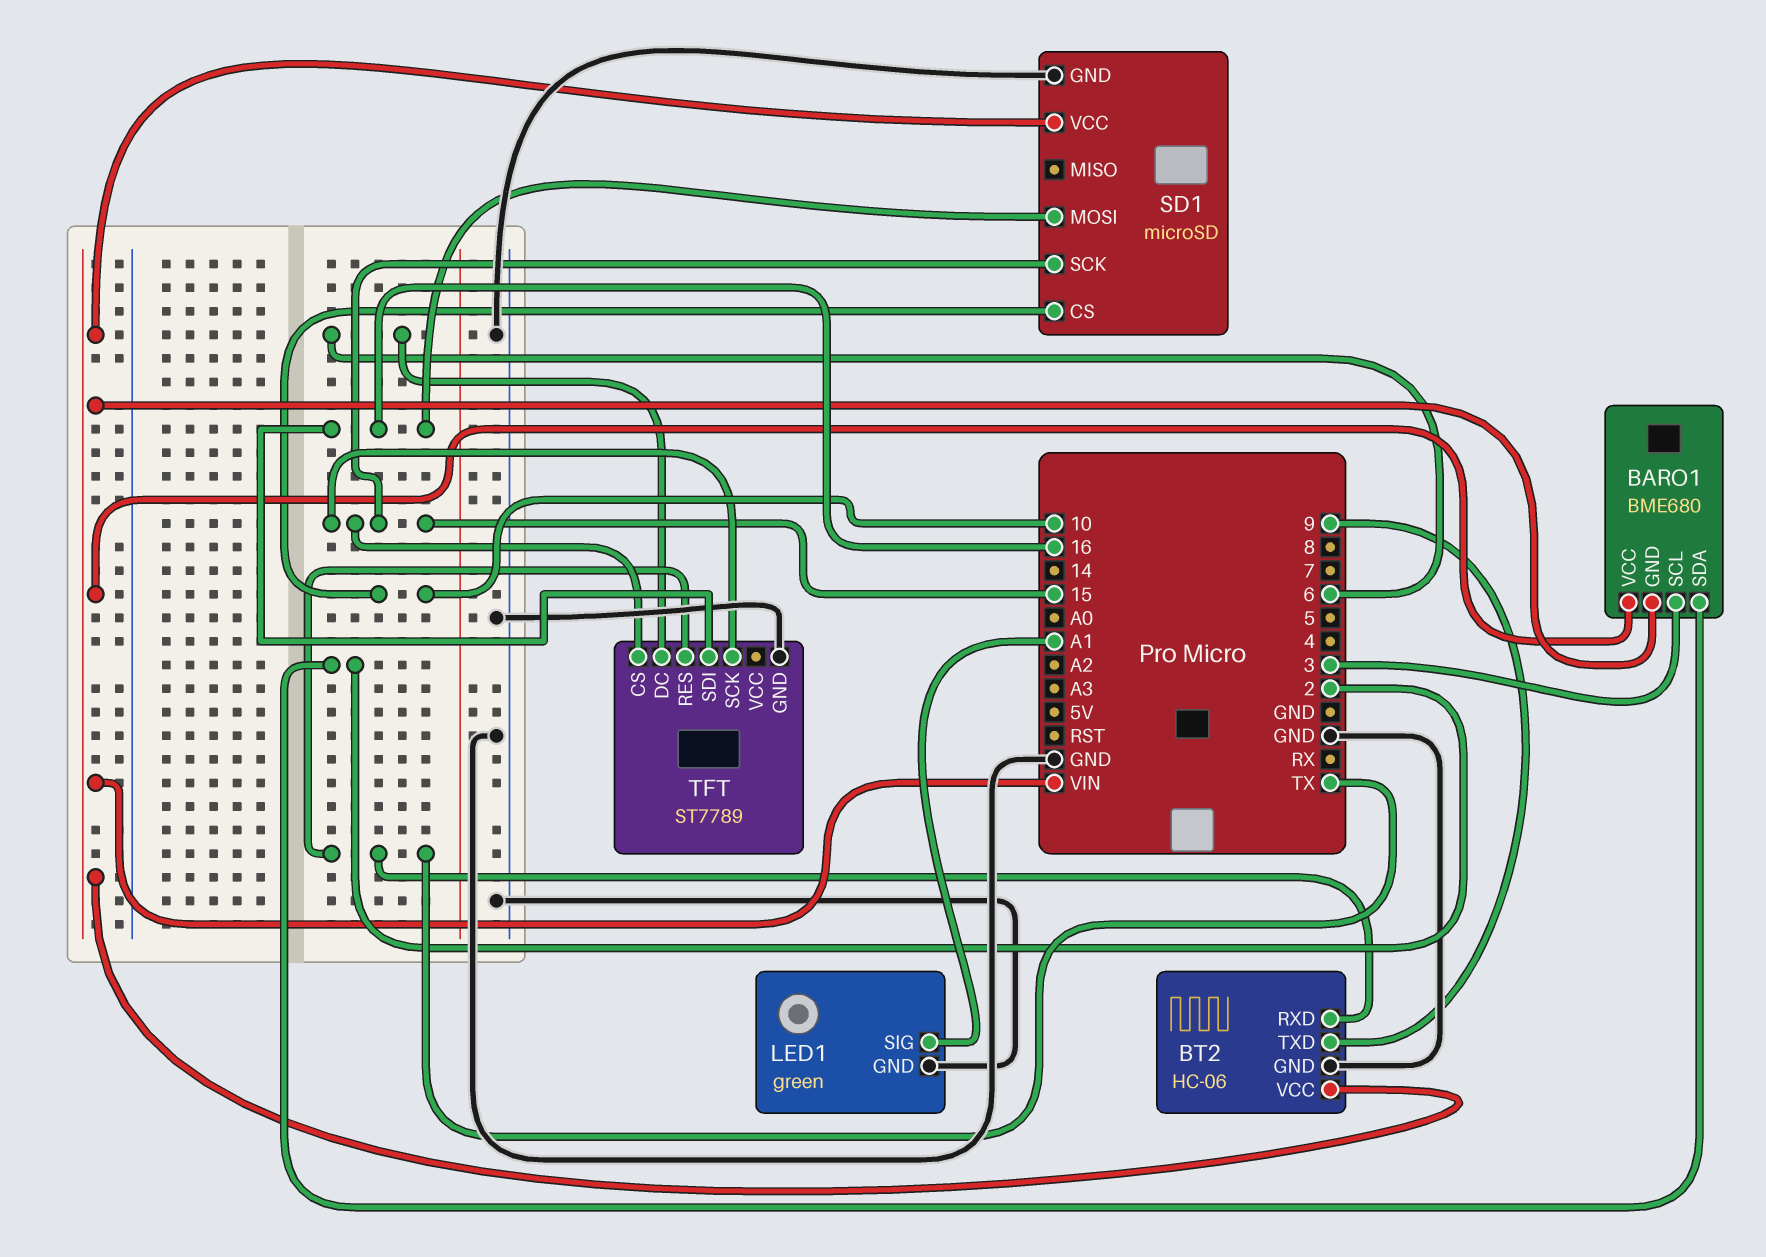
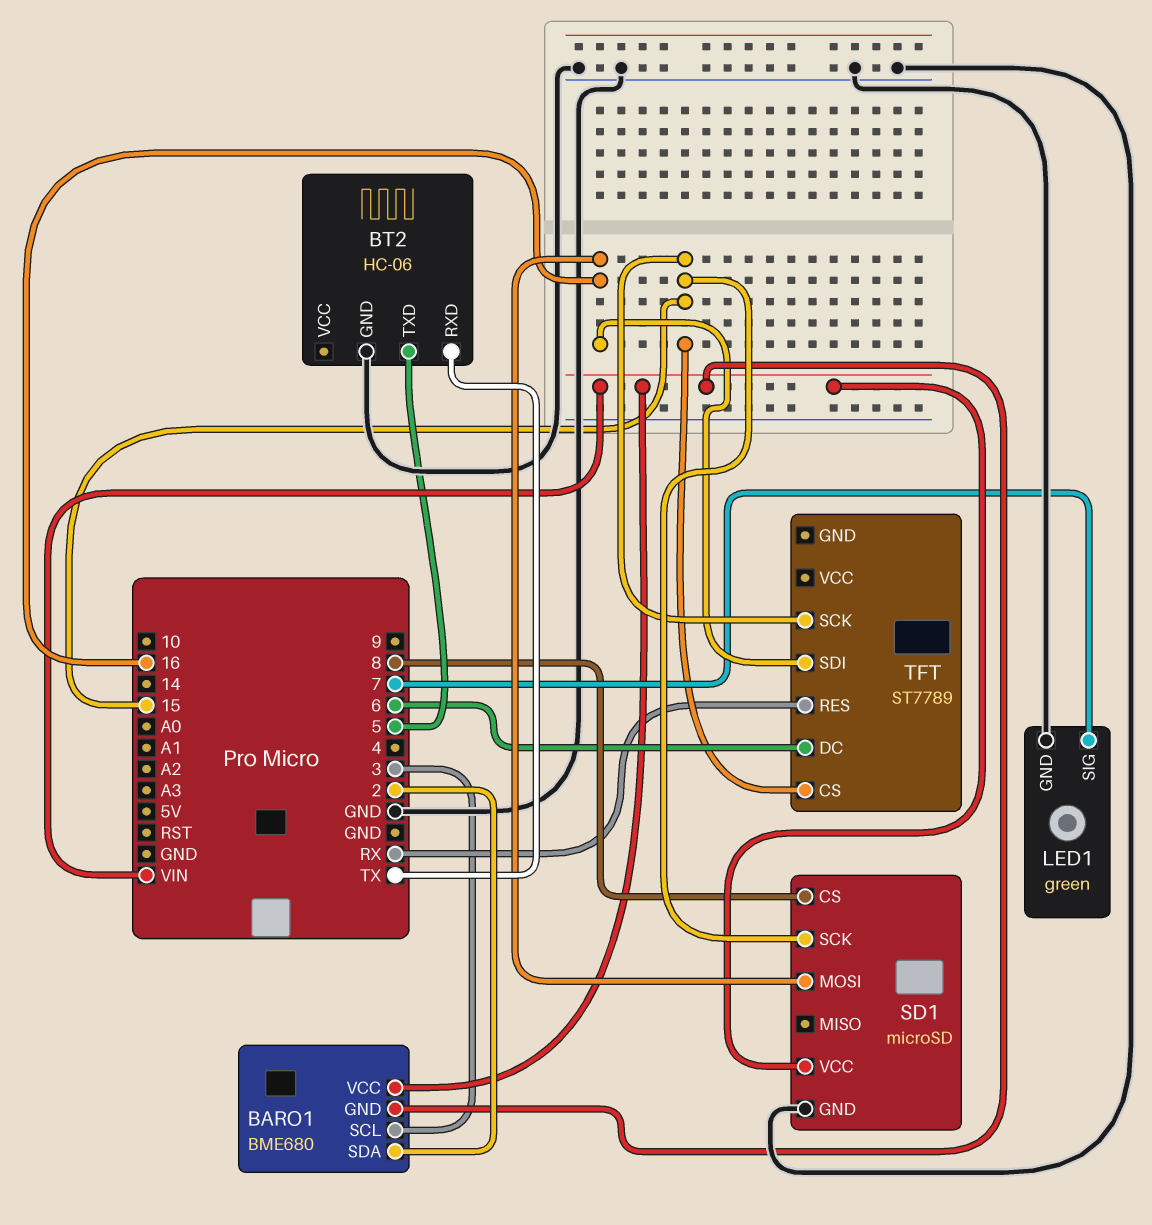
BT2 pin TXD: 9 -> 5
BT2 pin VCC: VIN -> none
LED1 pin SIG: A1 -> 7
SD1 pin CS: 10 -> 8
TFT pin GND: GND -> none
TFT pin RES: TX -> RX

